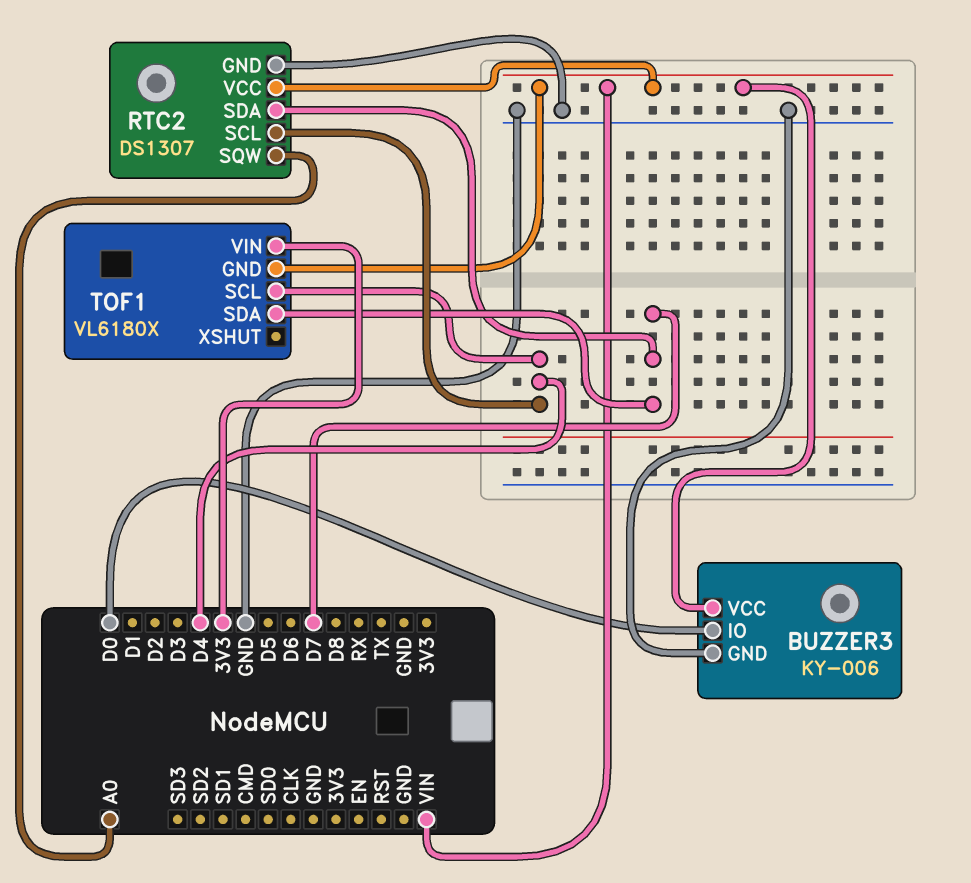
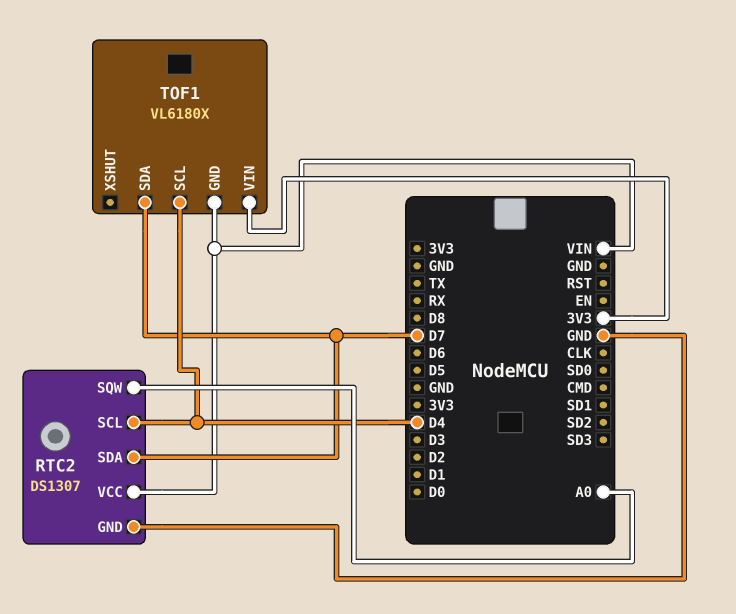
BUZZER3: KY-006 -> none
BUZZER3 pin GND: GND -> none
BUZZER3 pin IO: D0 -> none
BUZZER3 pin VCC: VIN -> none

